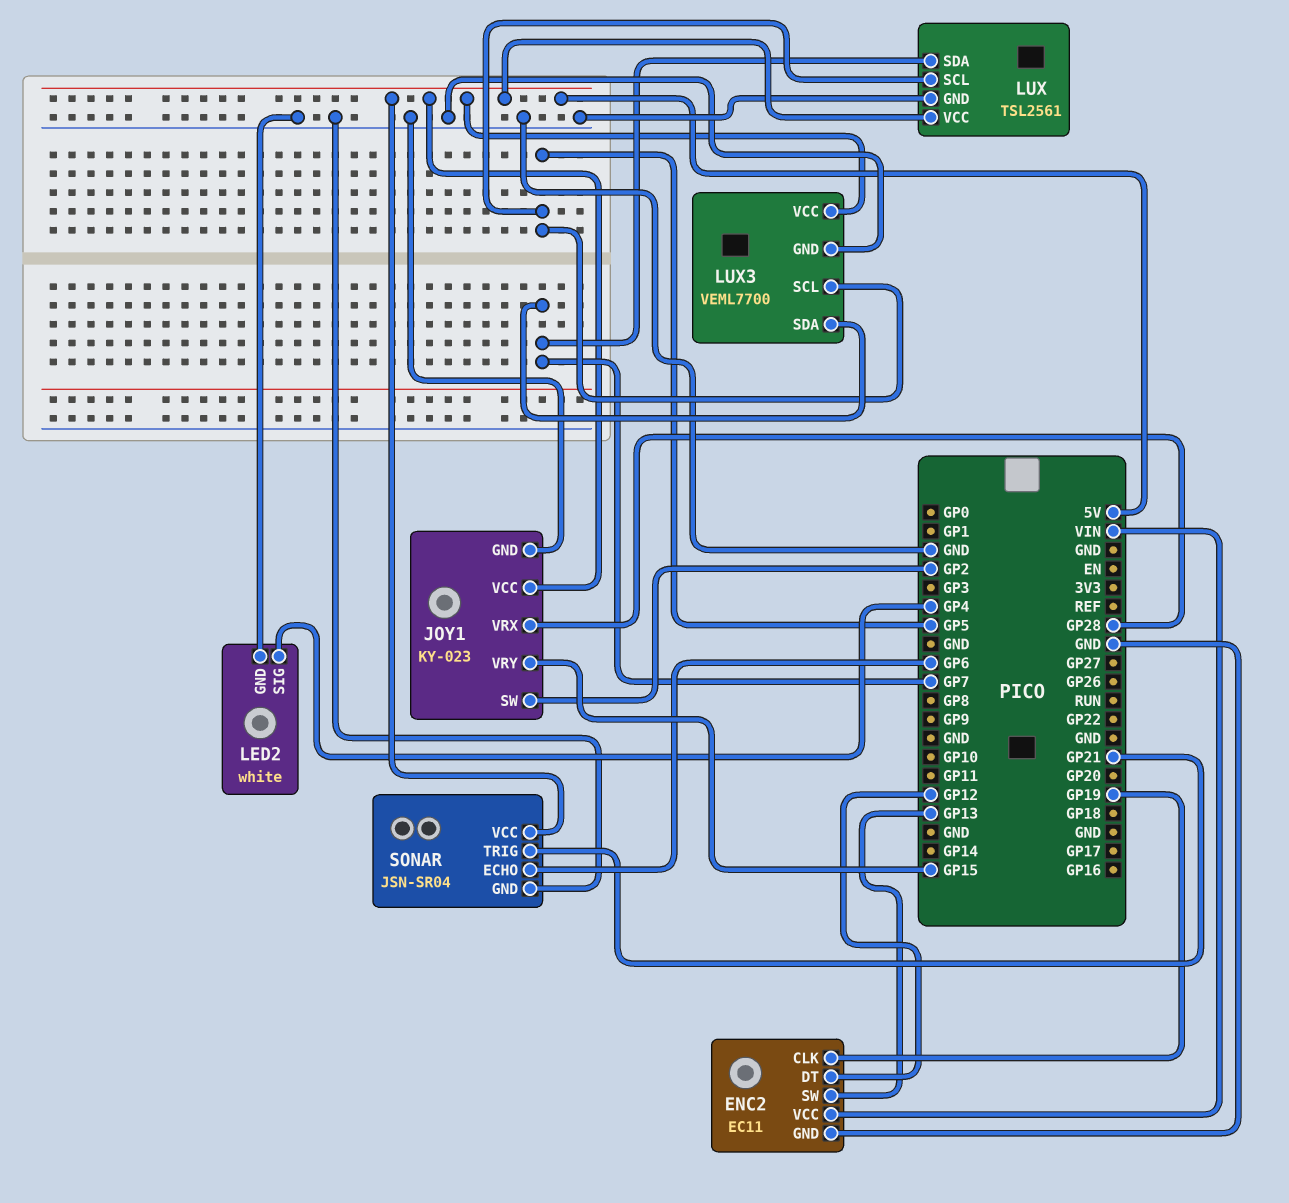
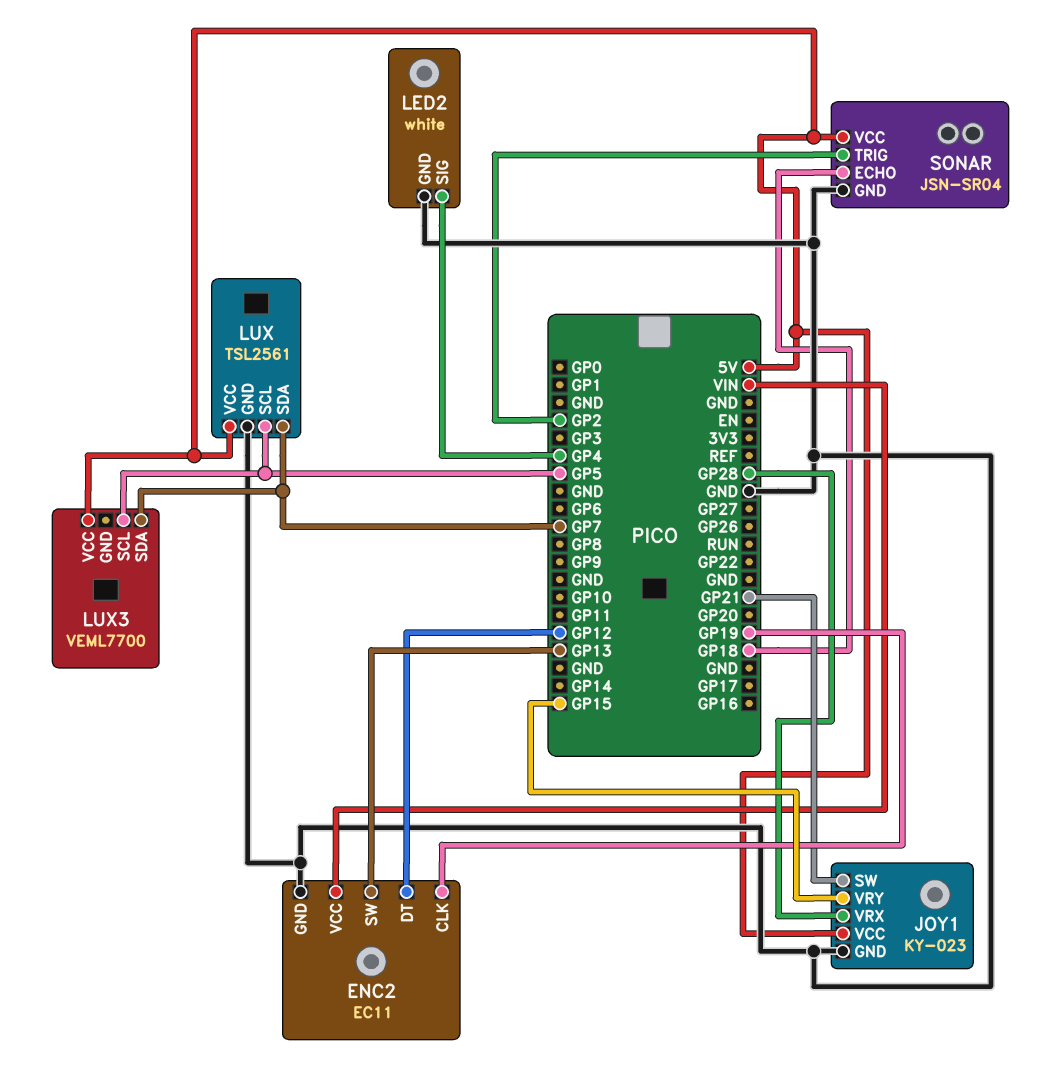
JOY1 pin SW: GP2 -> GP21
LUX3 pin GND: GND -> none
SONAR pin ECHO: GP6 -> GP18
SONAR pin TRIG: GP21 -> GP2

